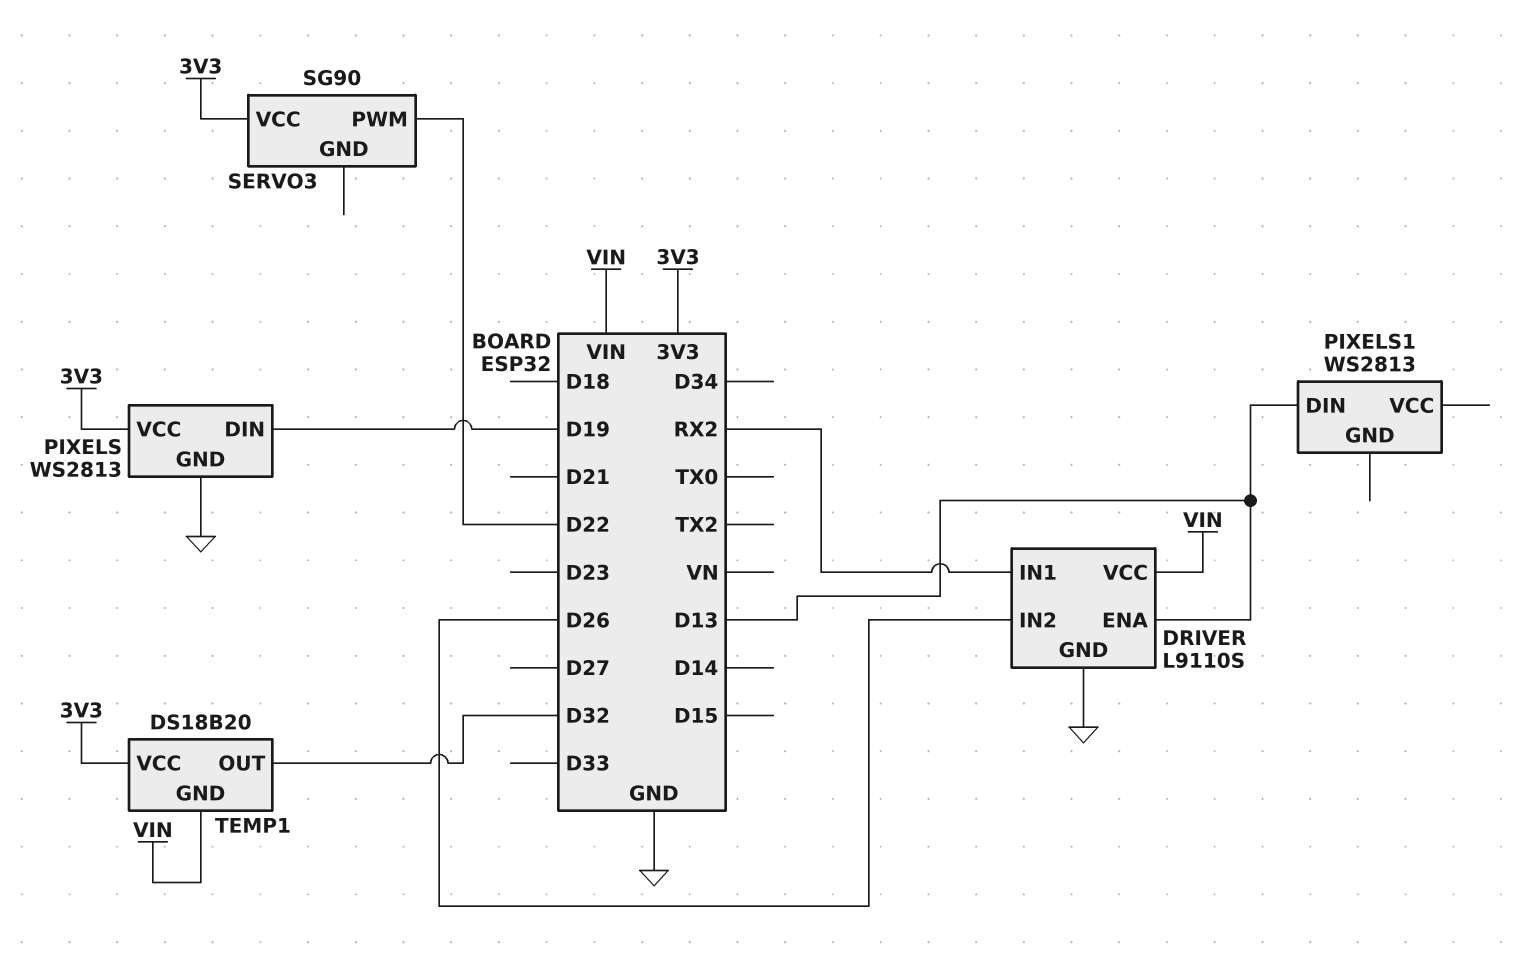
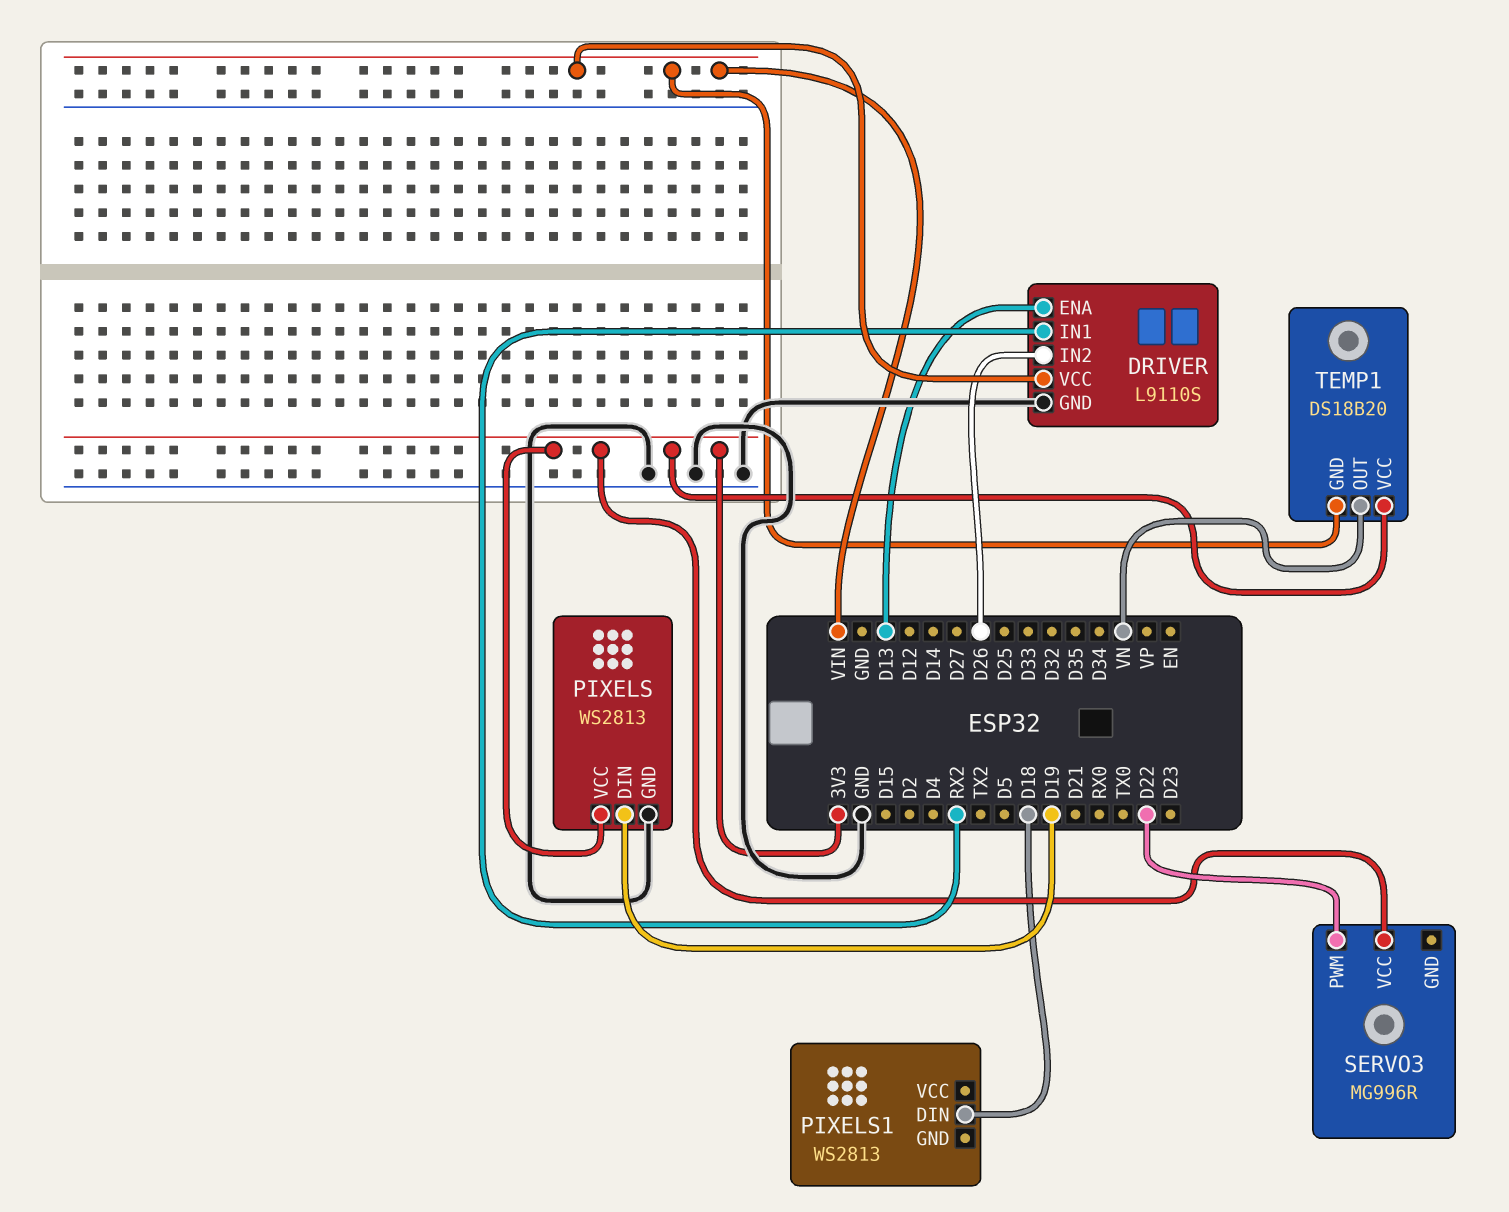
PIXELS1 pin DIN: D13 -> D18
SERVO3: SG90 -> MG996R
TEMP1 pin OUT: D32 -> VN

